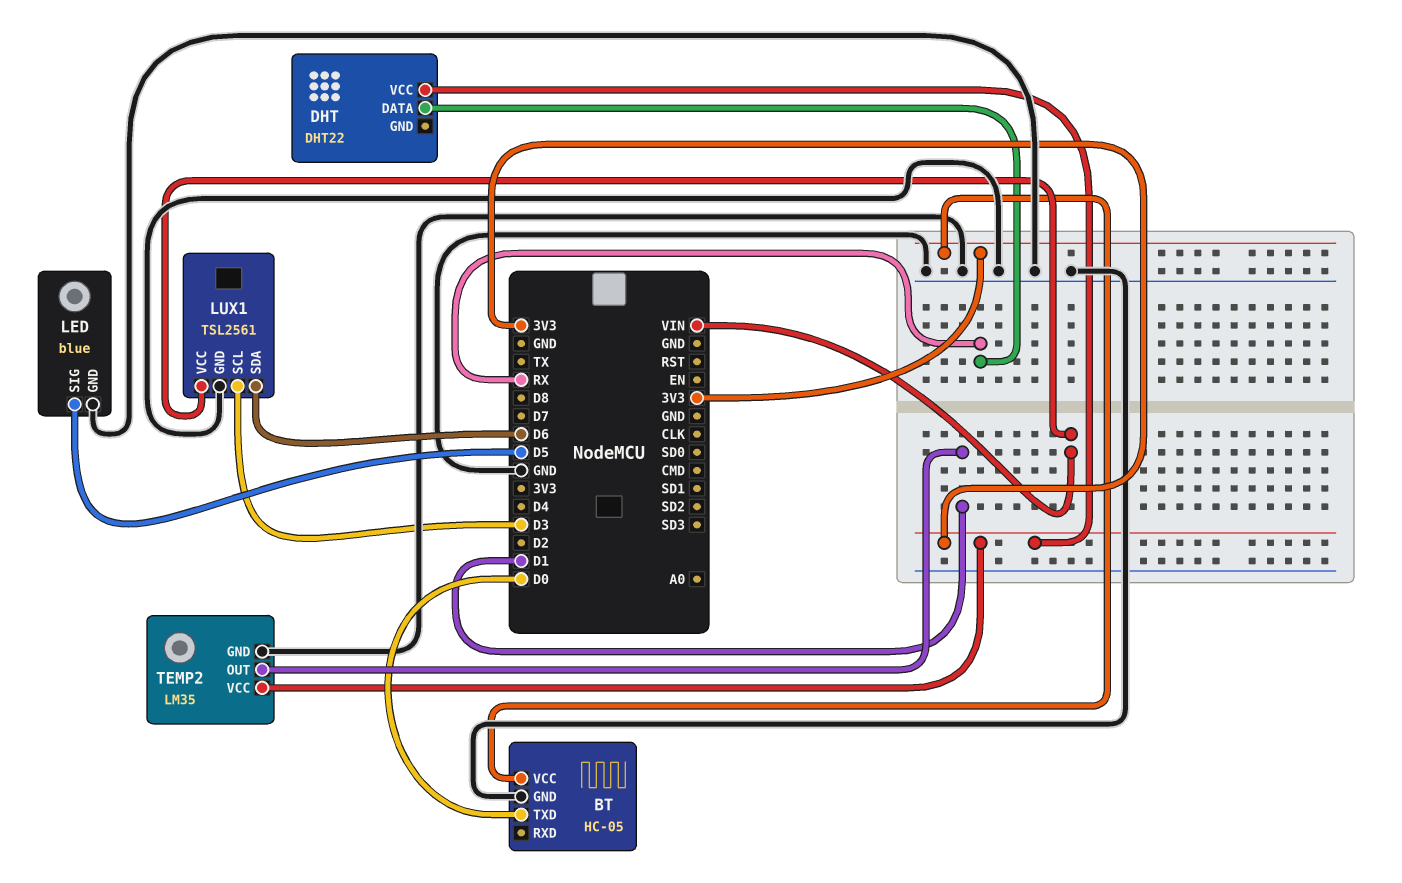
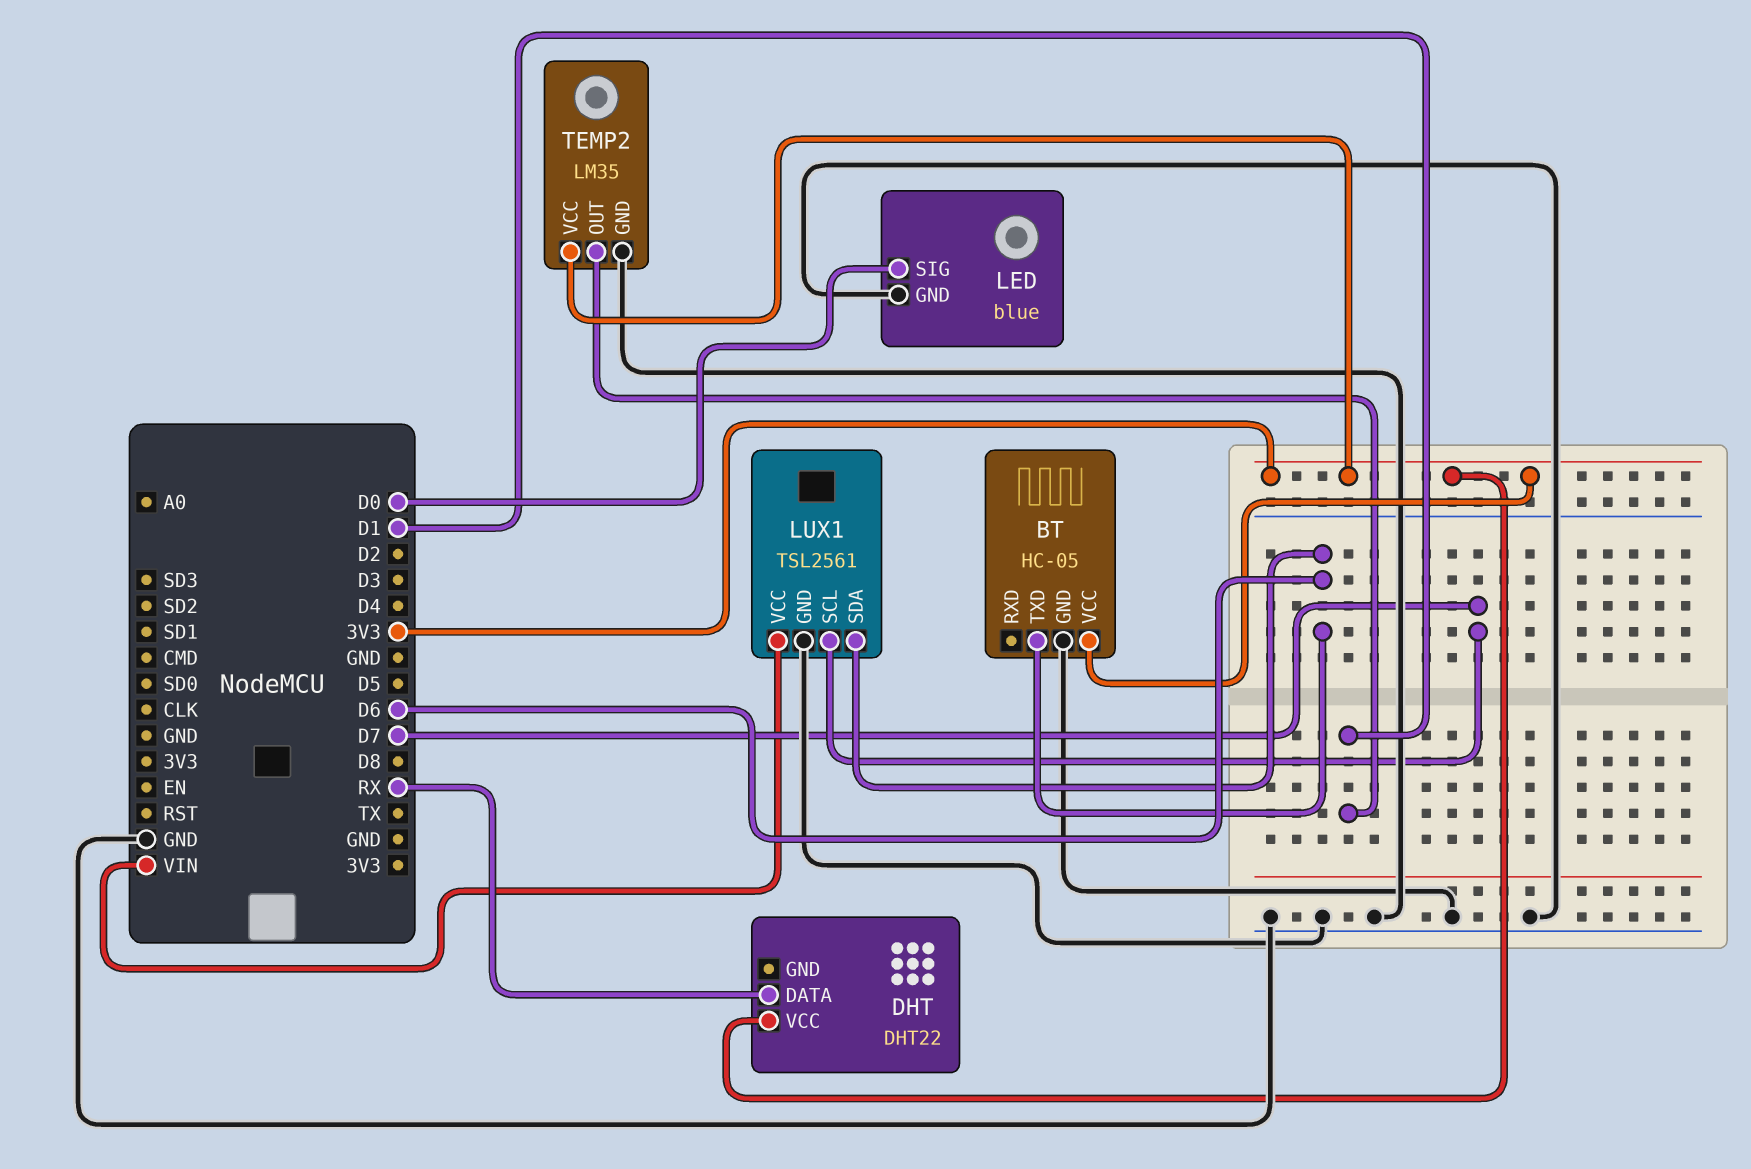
BT pin TXD: D0 -> D6
LED pin SIG: D5 -> D0
LUX1 pin SCL: D3 -> D7

